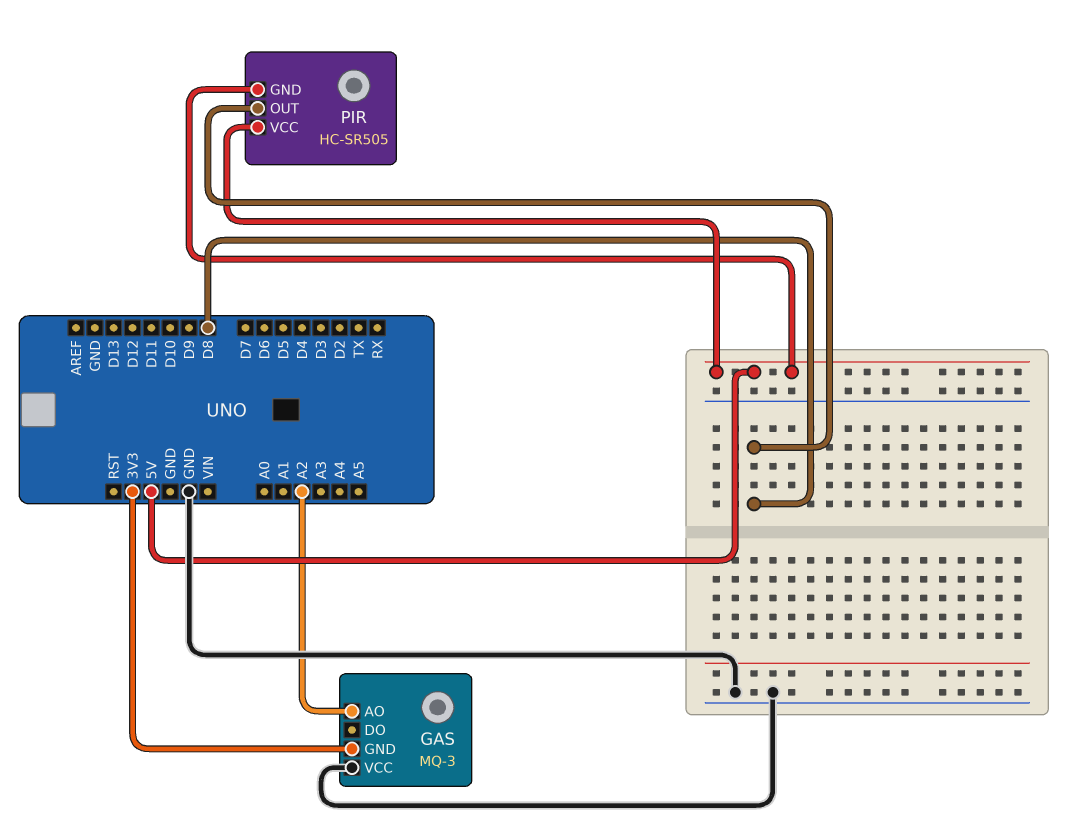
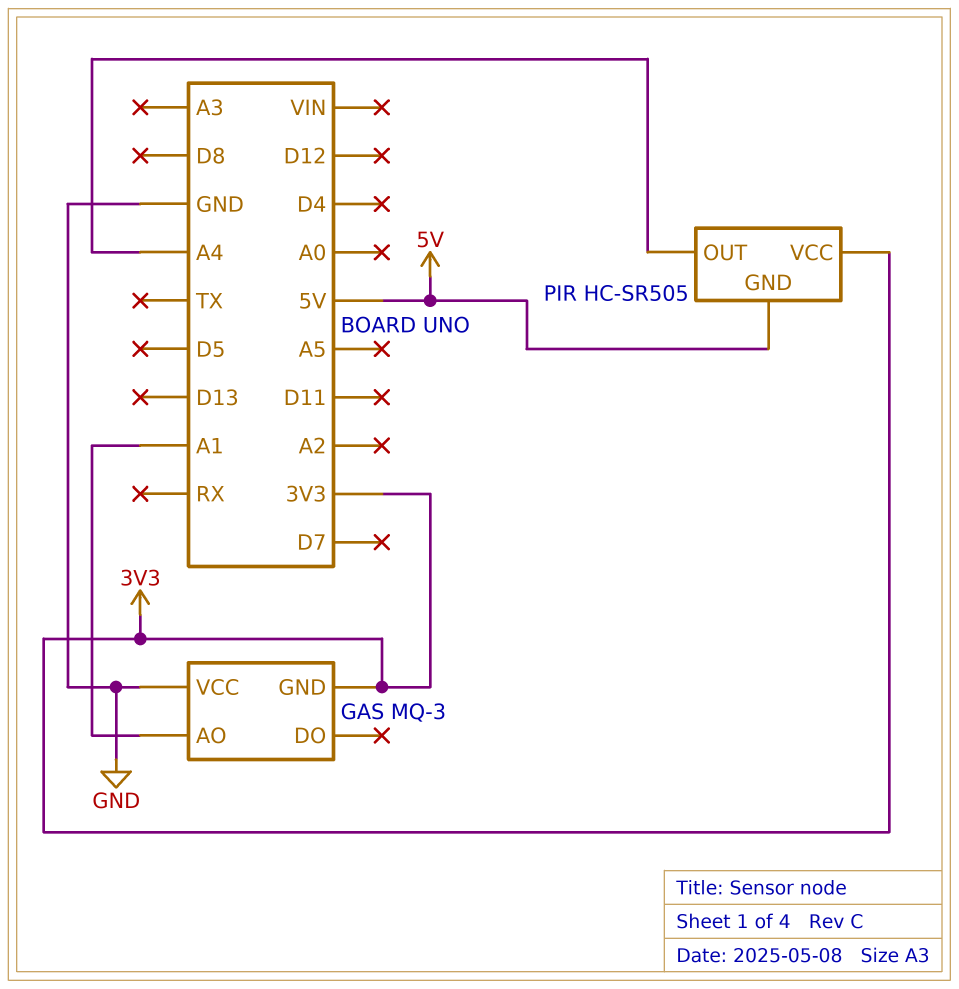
GAS pin AO: A2 -> A1
PIR pin OUT: D8 -> A4
PIR pin VCC: 5V -> 3V3

